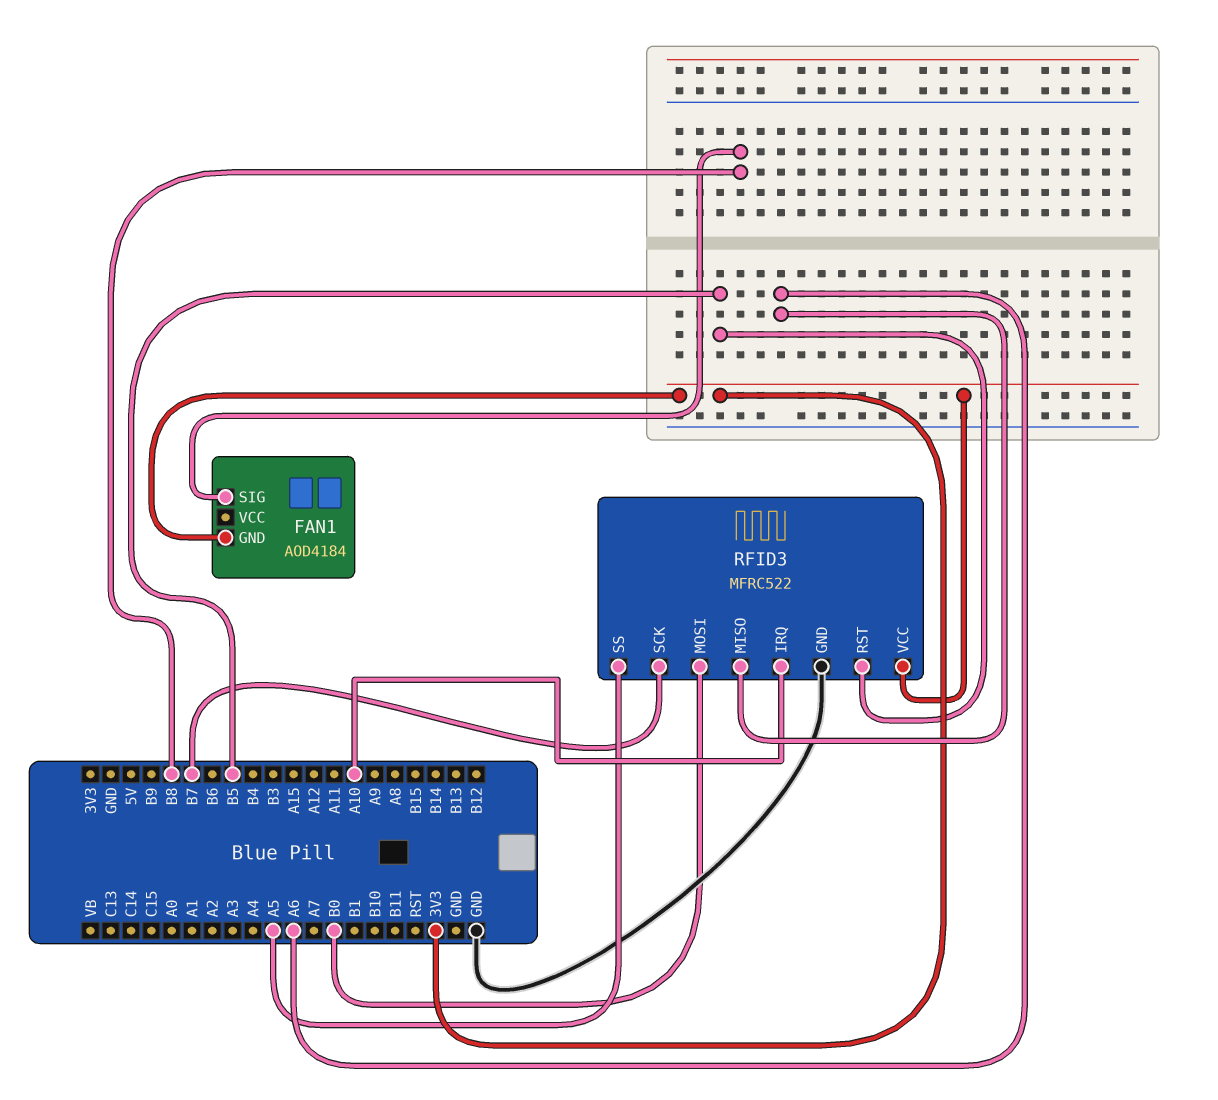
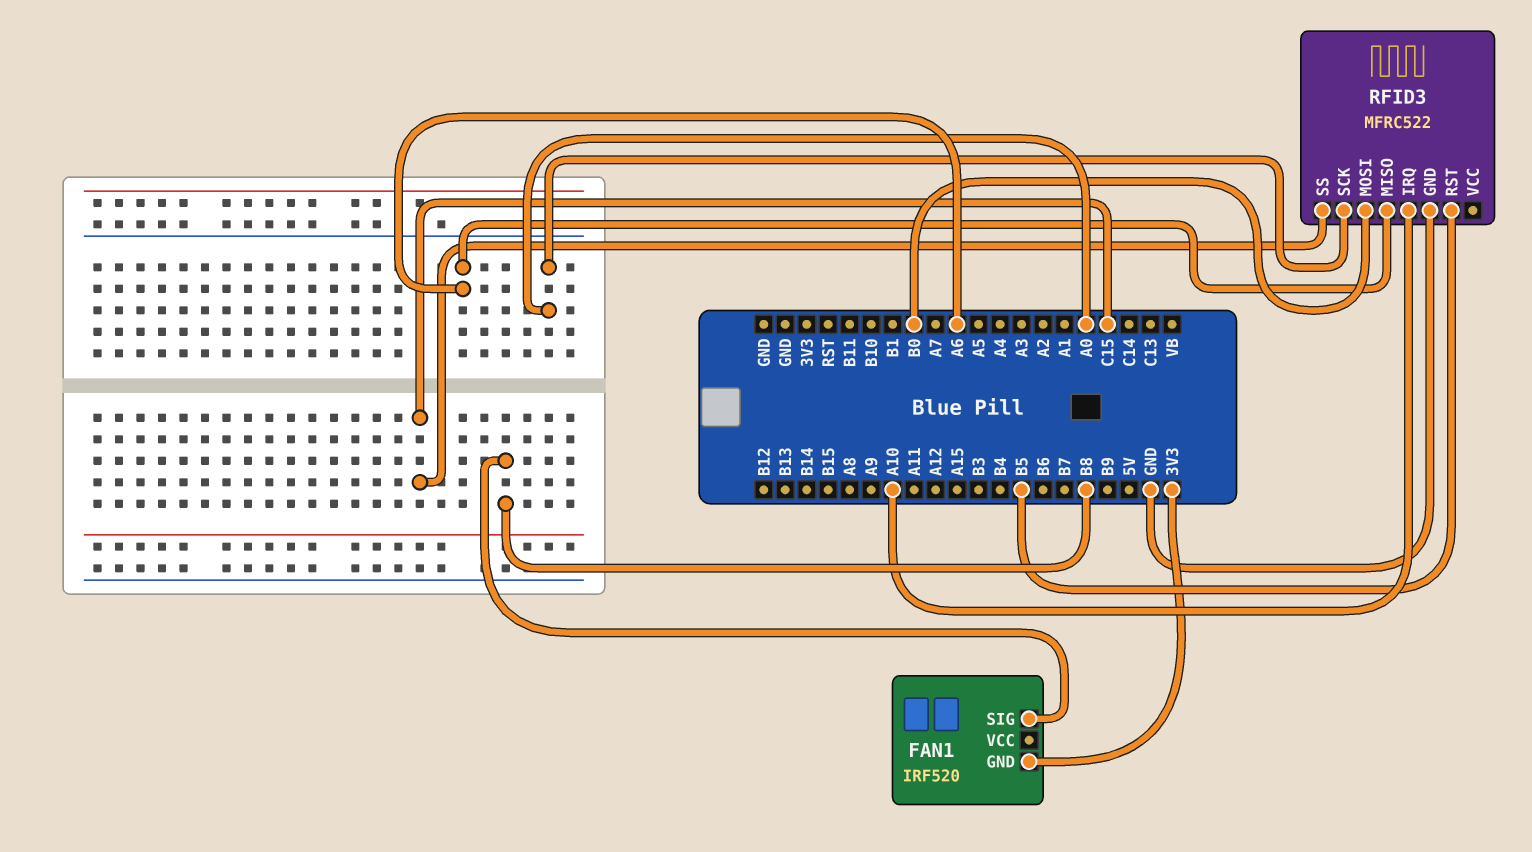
FAN1: AOD4184 -> IRF520
RFID3 pin SCK: B7 -> A0
RFID3 pin SS: A5 -> C15
RFID3 pin VCC: 3V3 -> none

